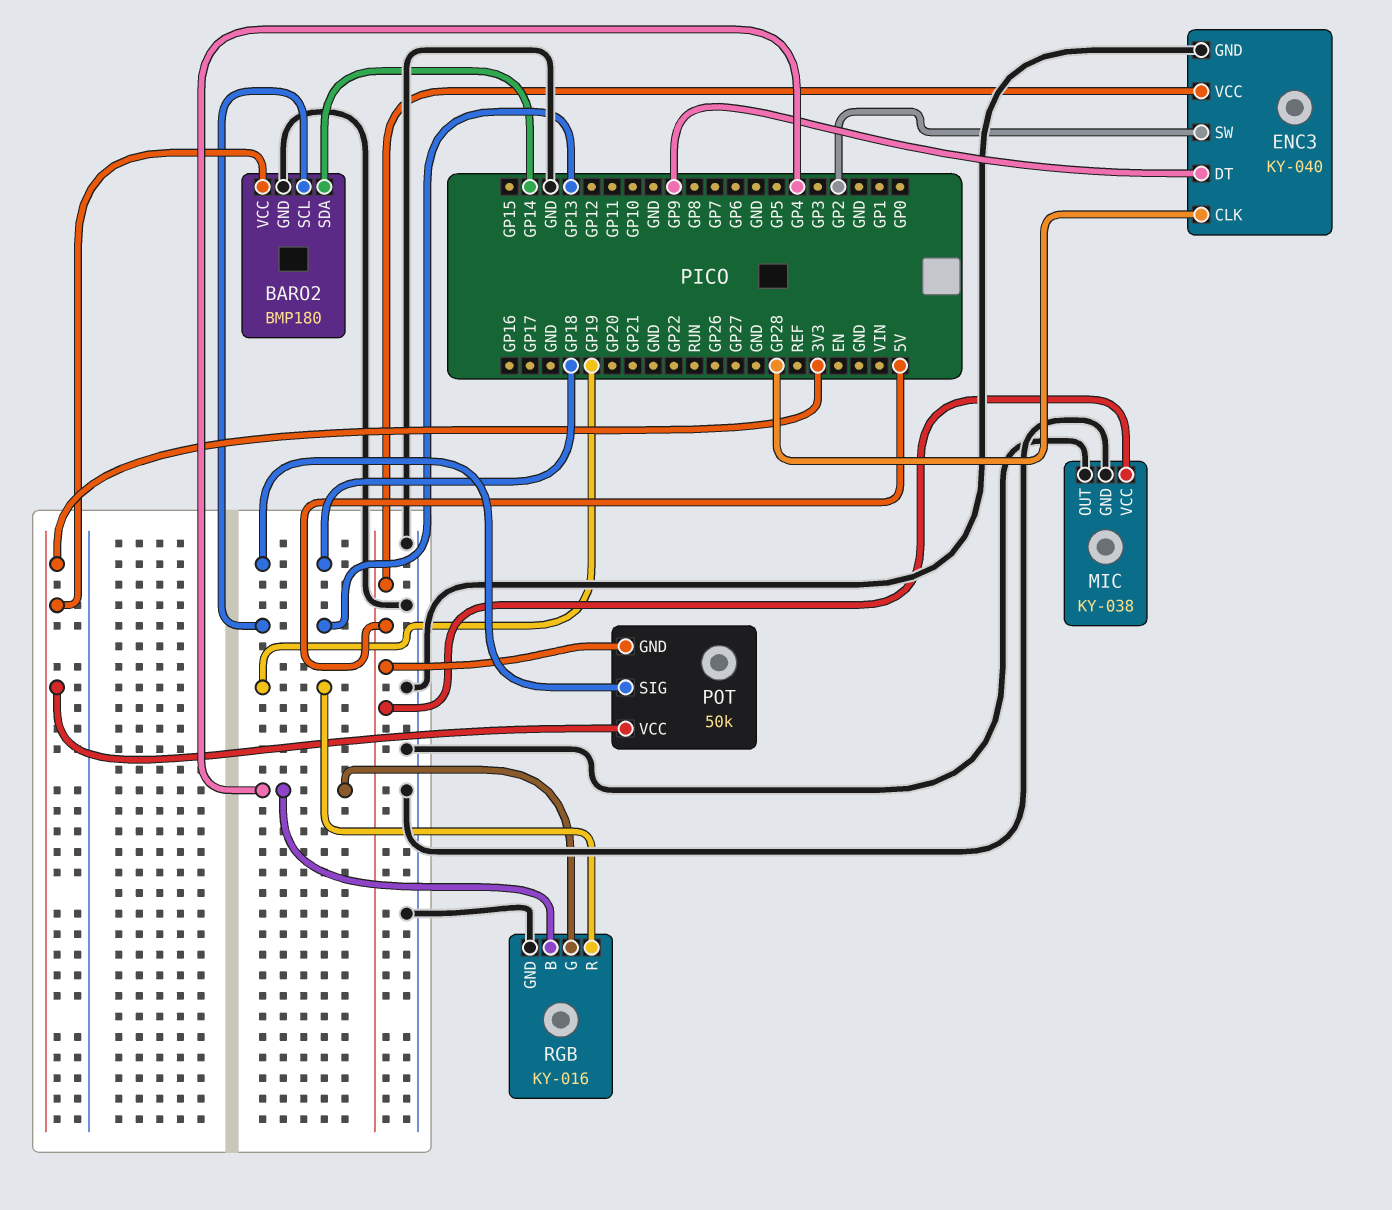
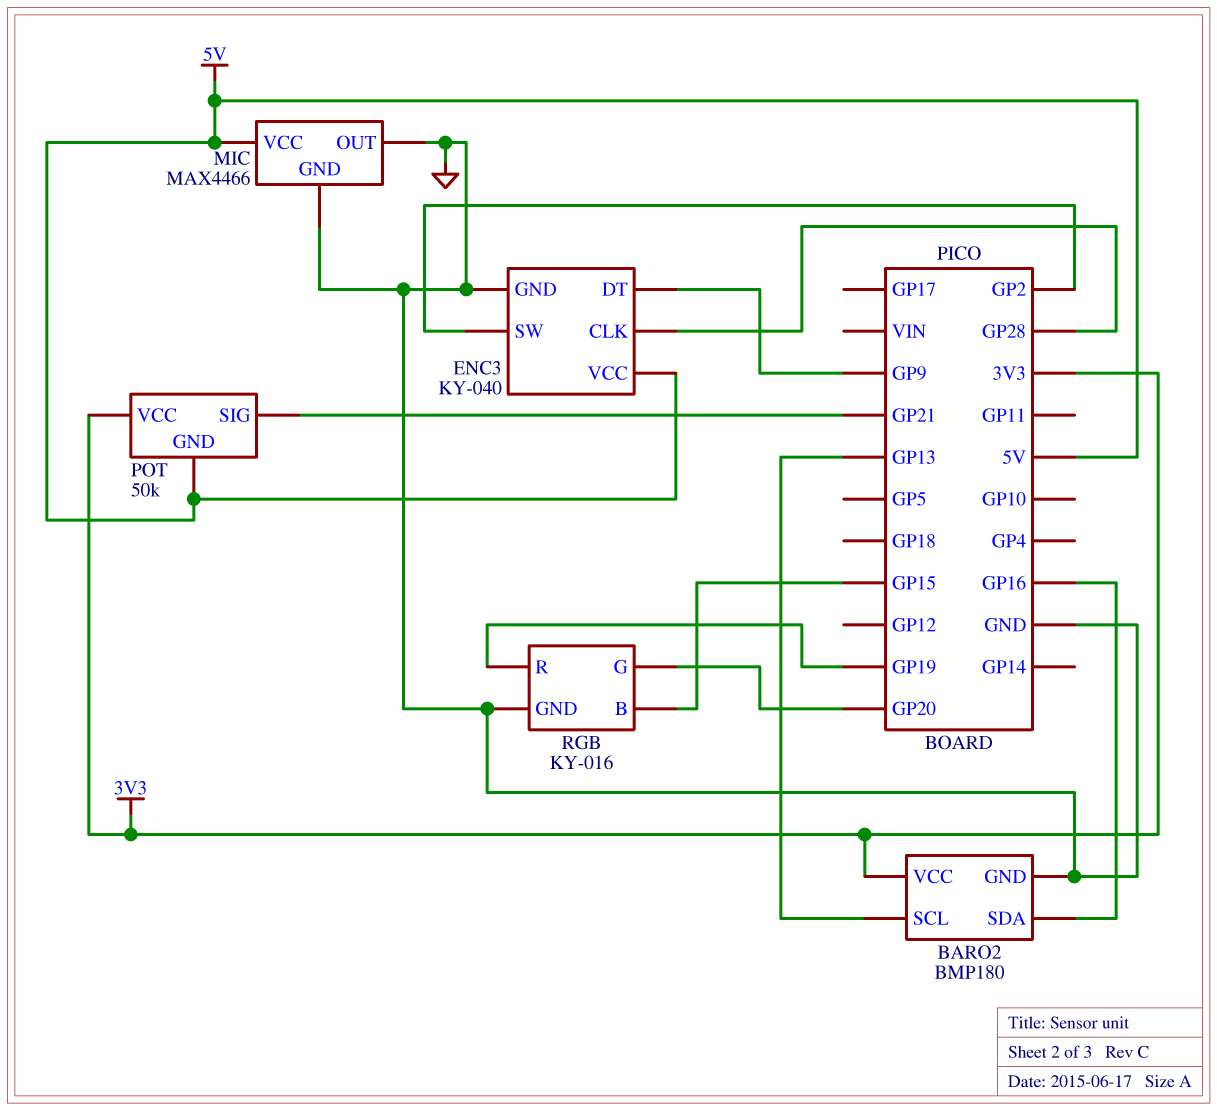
BARO2 pin SDA: GP14 -> GP16
MIC: KY-038 -> MAX4466
POT pin SIG: GP18 -> GP21
RGB pin B: GP4 -> GP15
RGB pin G: GP4 -> GP20

